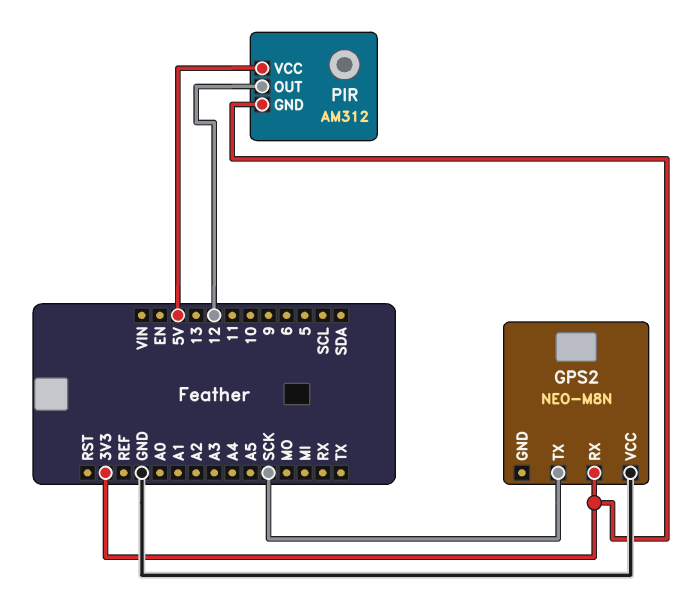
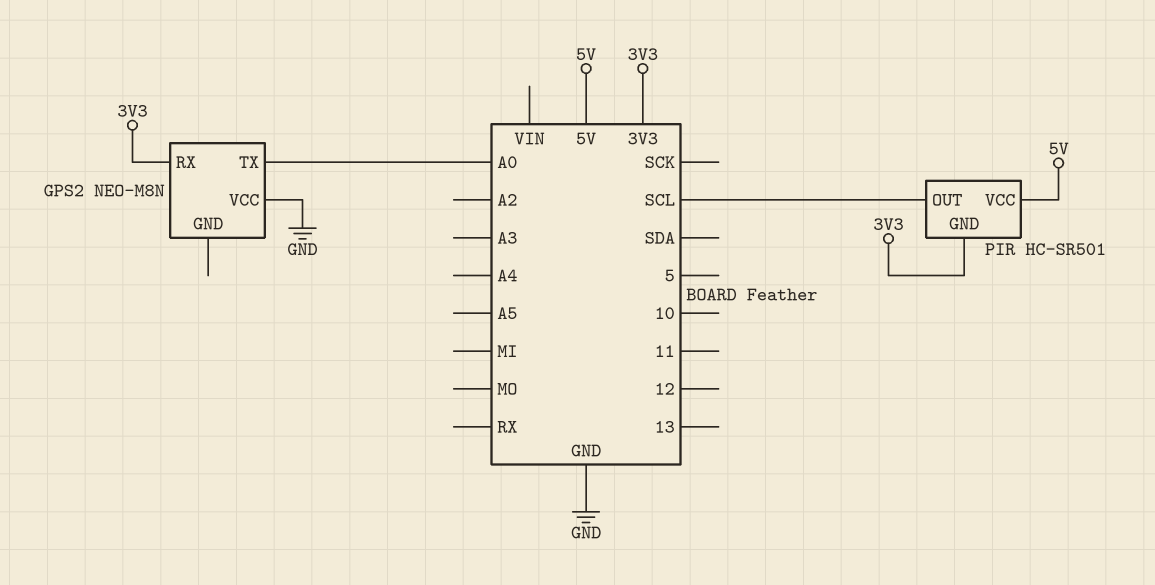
GPS2 pin TX: SCK -> A0
PIR: AM312 -> HC-SR501
PIR pin OUT: 12 -> SCL

